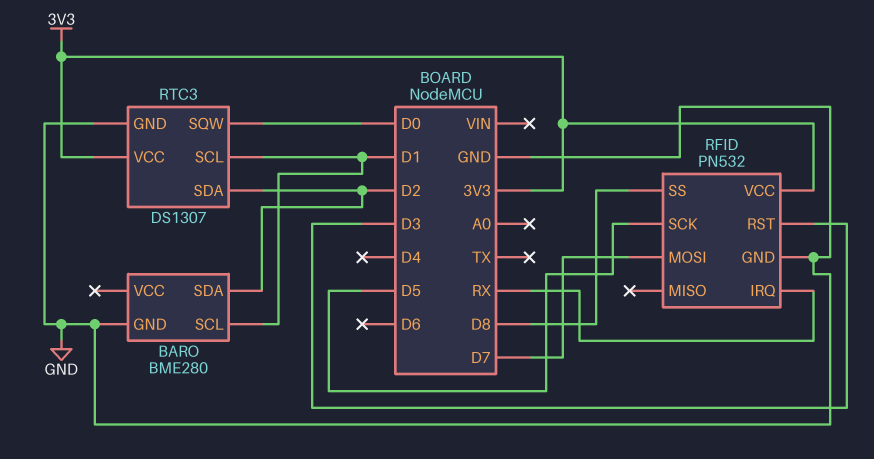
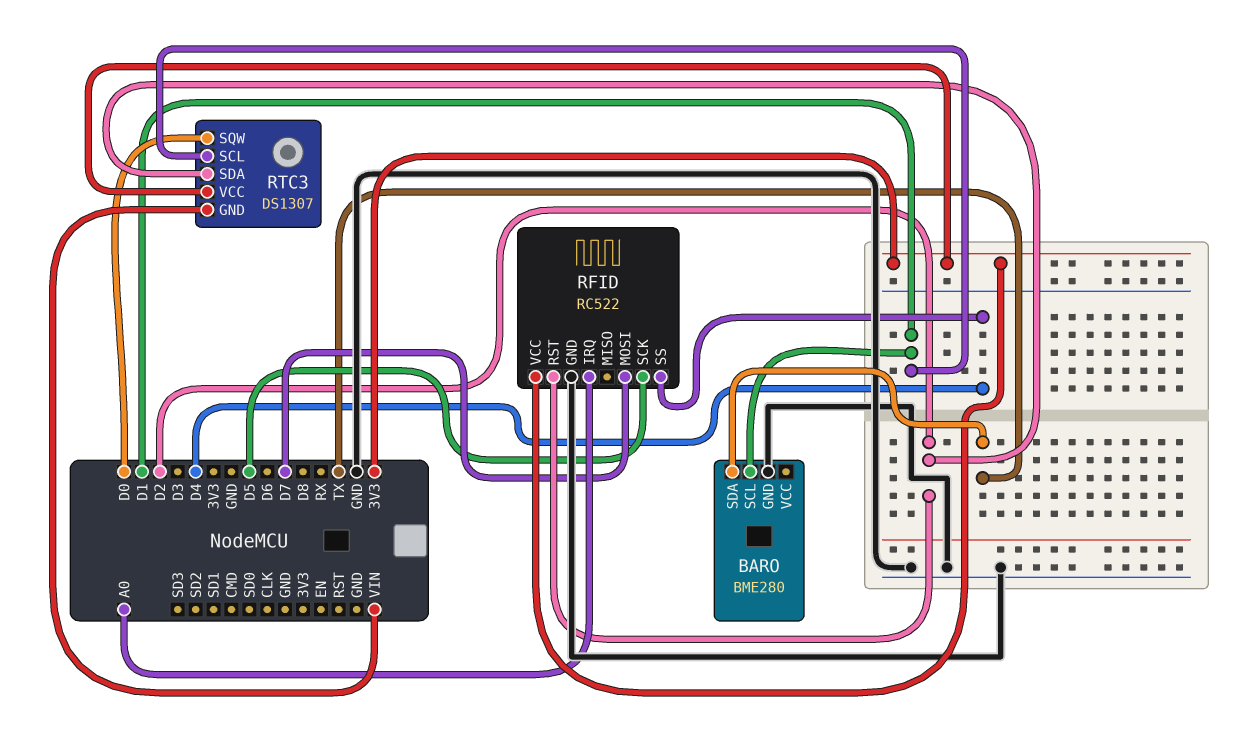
BARO pin SDA: D2 -> TX
RFID: PN532 -> RC522
RFID pin IRQ: RX -> A0
RFID pin RST: D3 -> D2
RFID pin SS: D8 -> D4
RTC3 pin GND: GND -> VIN

